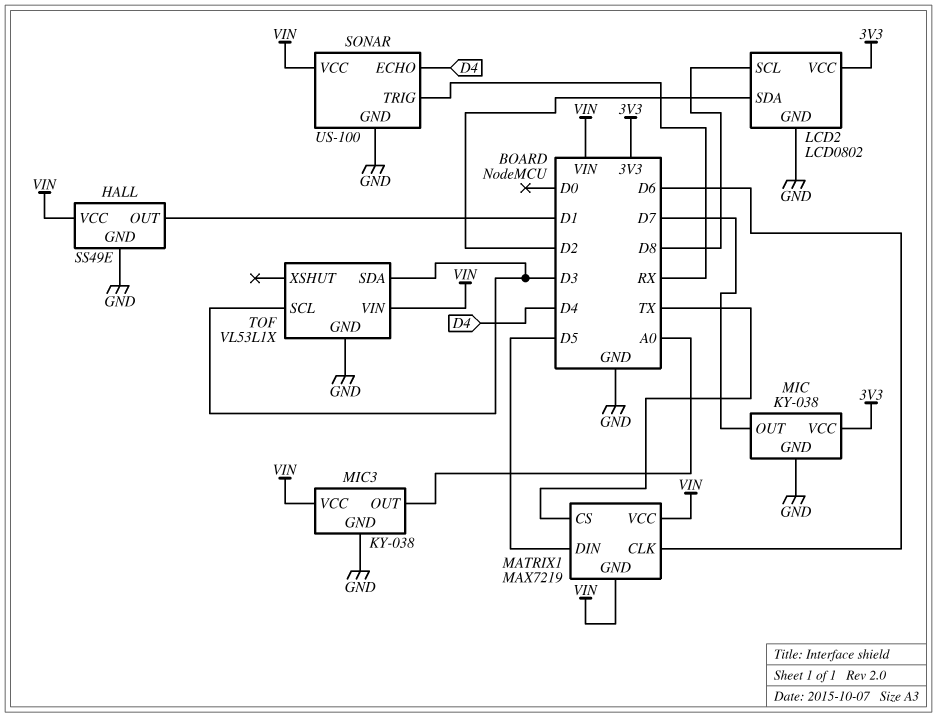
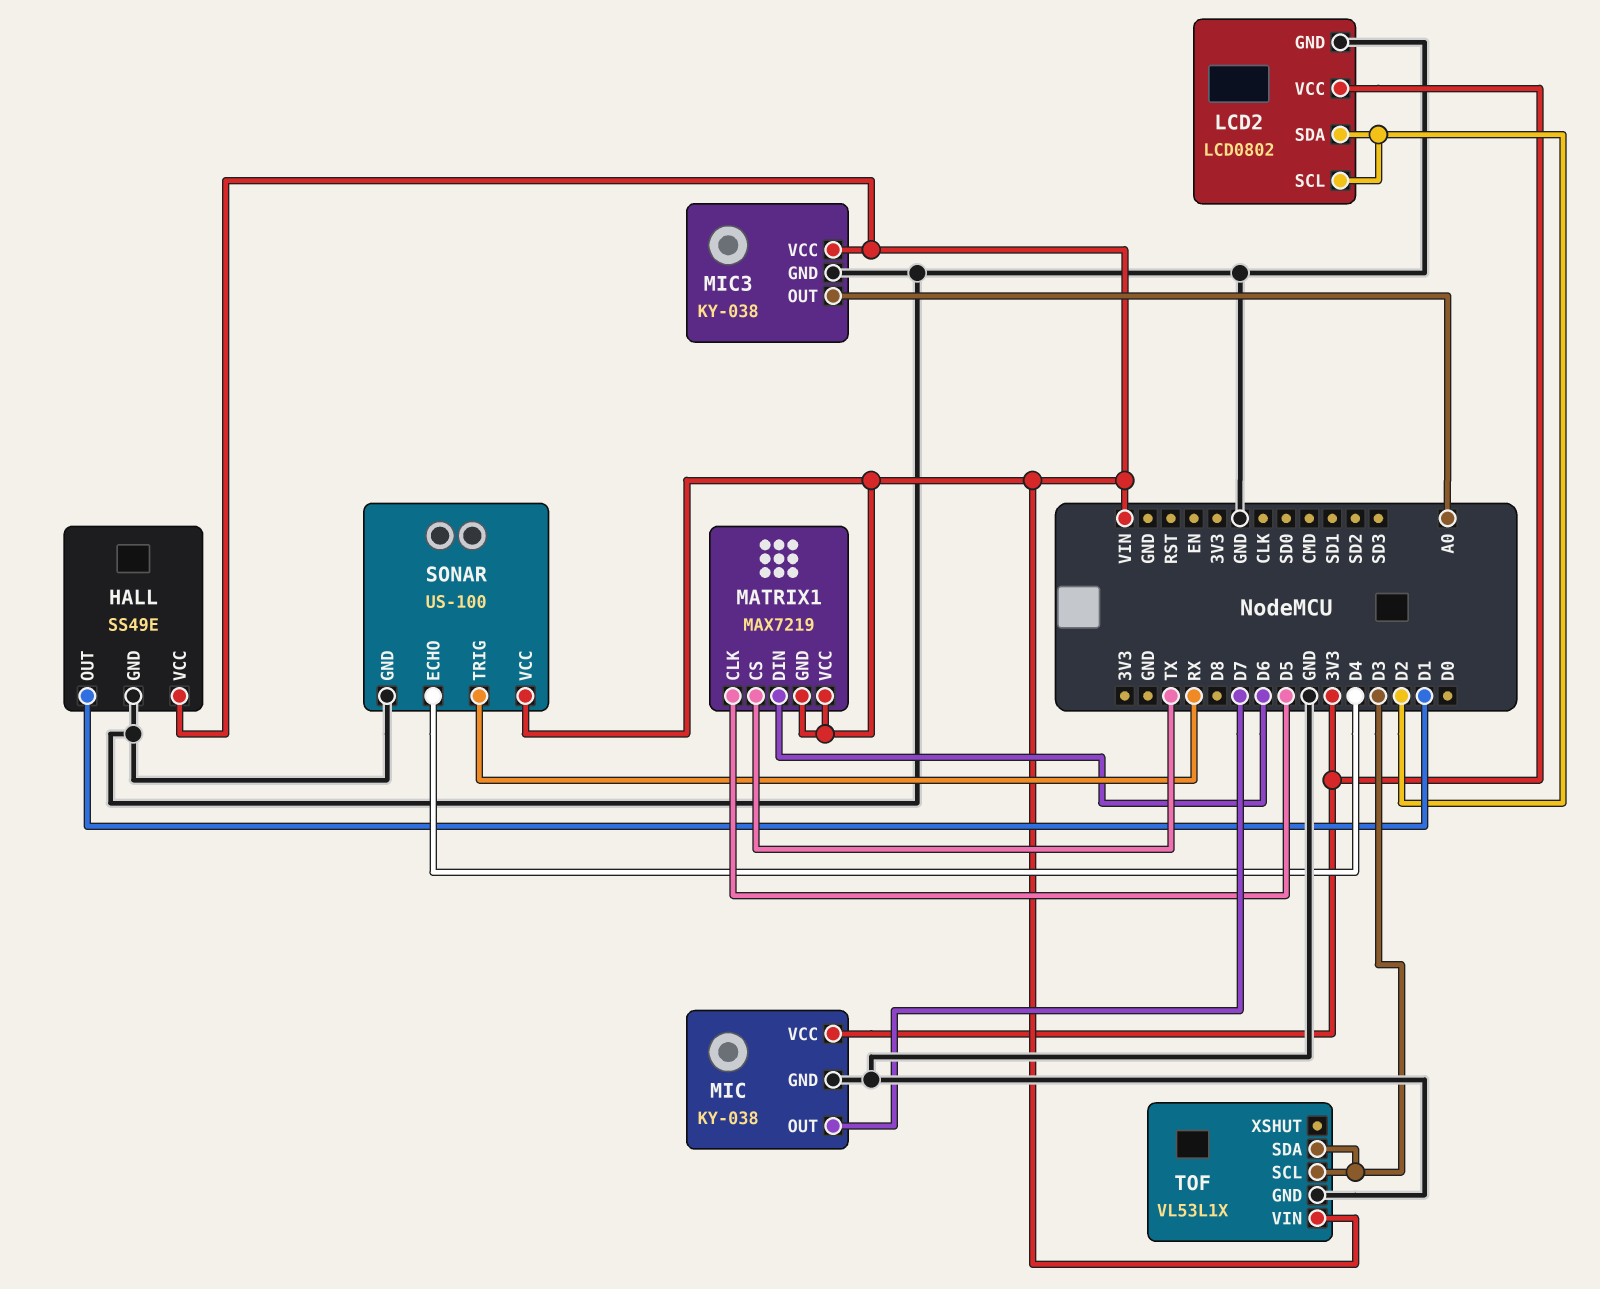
LCD2 pin SCL: D8 -> D2
MATRIX1 pin CLK: D6 -> D5
MATRIX1 pin DIN: D5 -> D6

